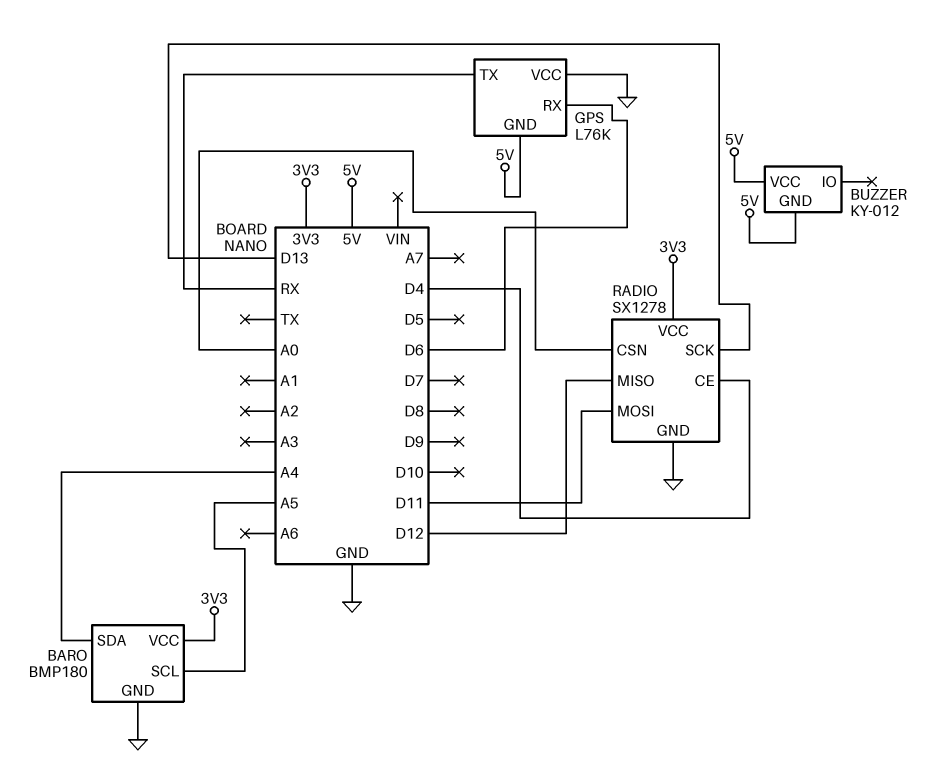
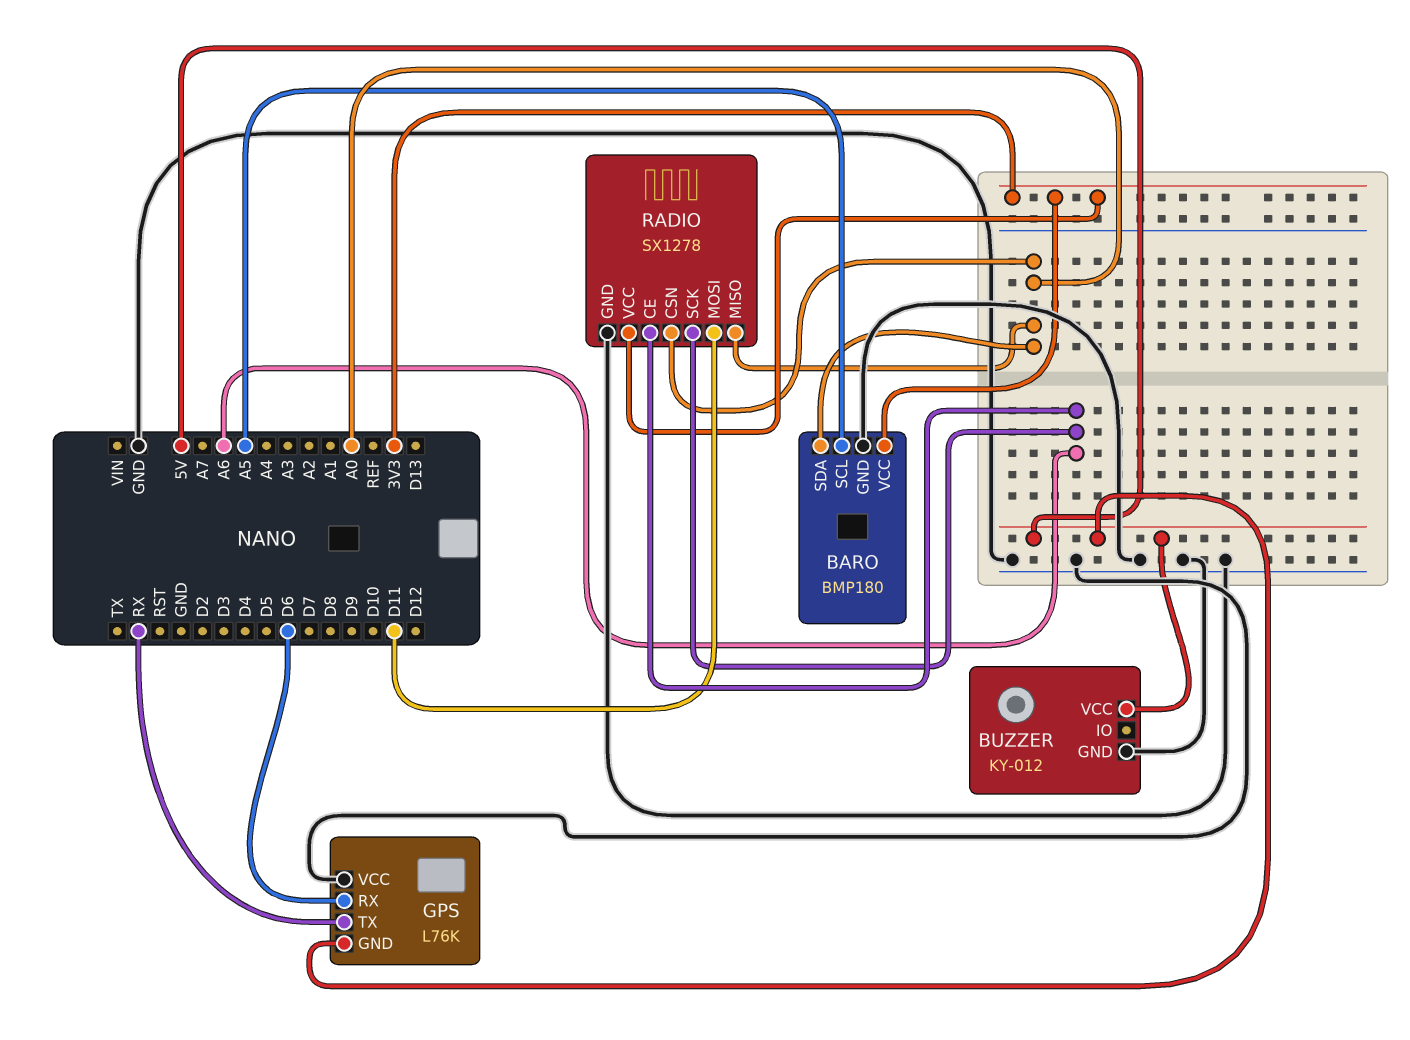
BARO pin SDA: A4 -> A0
BUZZER pin GND: 5V -> GND
RADIO pin CE: D4 -> A6
RADIO pin MISO: D12 -> A0
RADIO pin SCK: D13 -> A6

